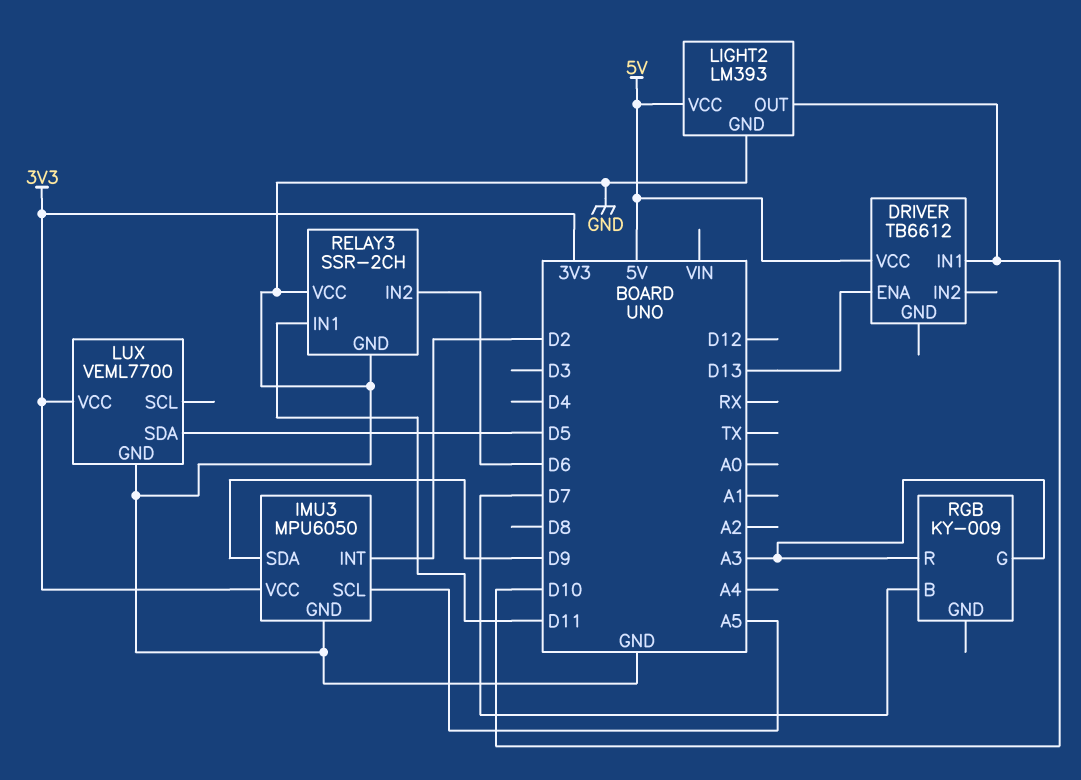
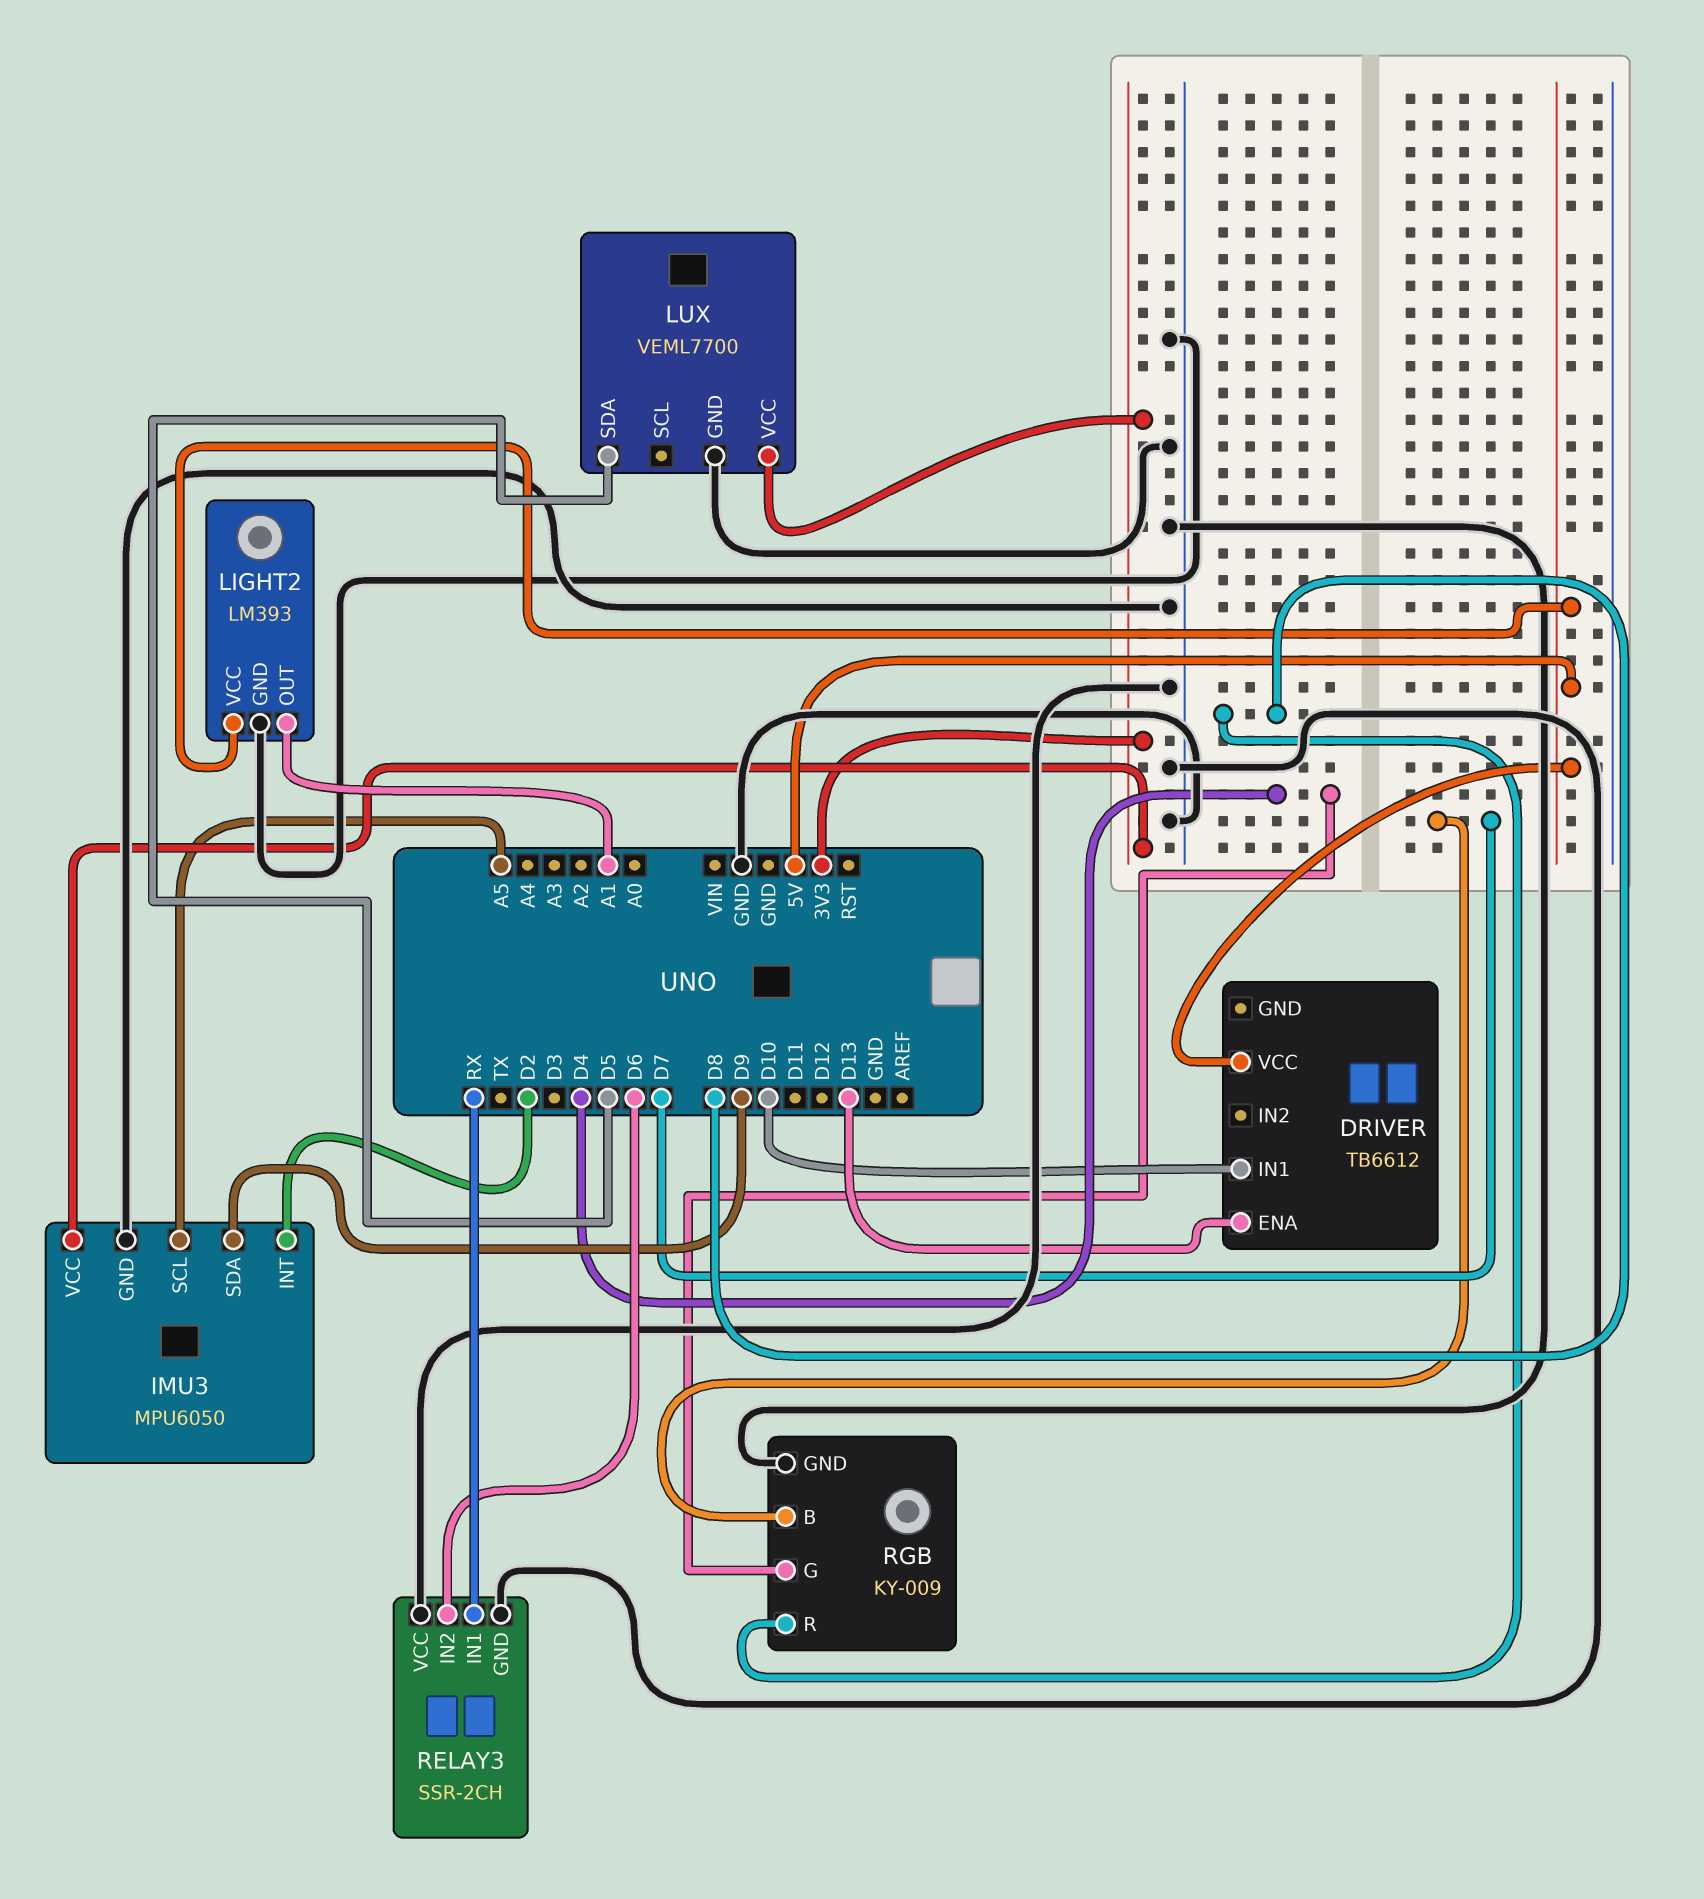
LIGHT2 pin OUT: D10 -> A1
RELAY3 pin IN1: D11 -> RX
RGB pin G: A3 -> D4
RGB pin GND: none -> GND
RGB pin R: A3 -> D8

